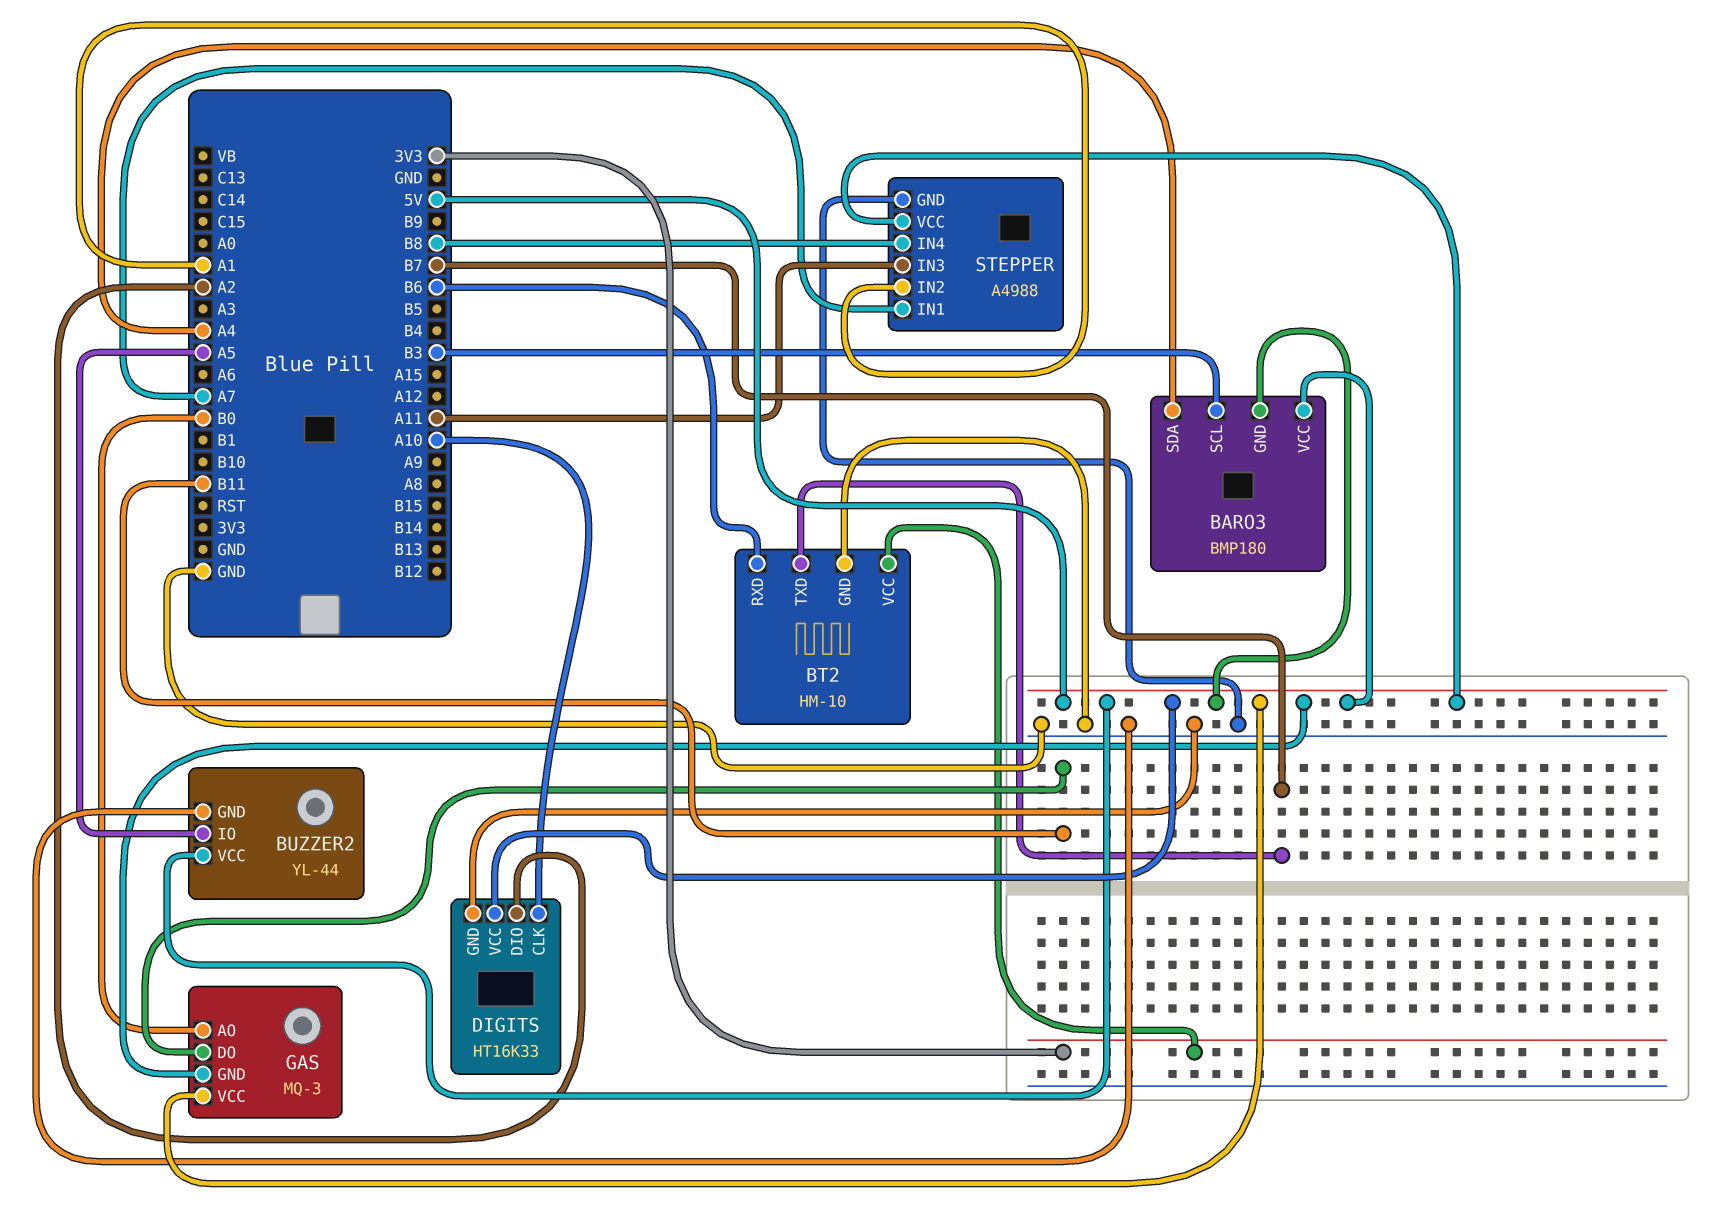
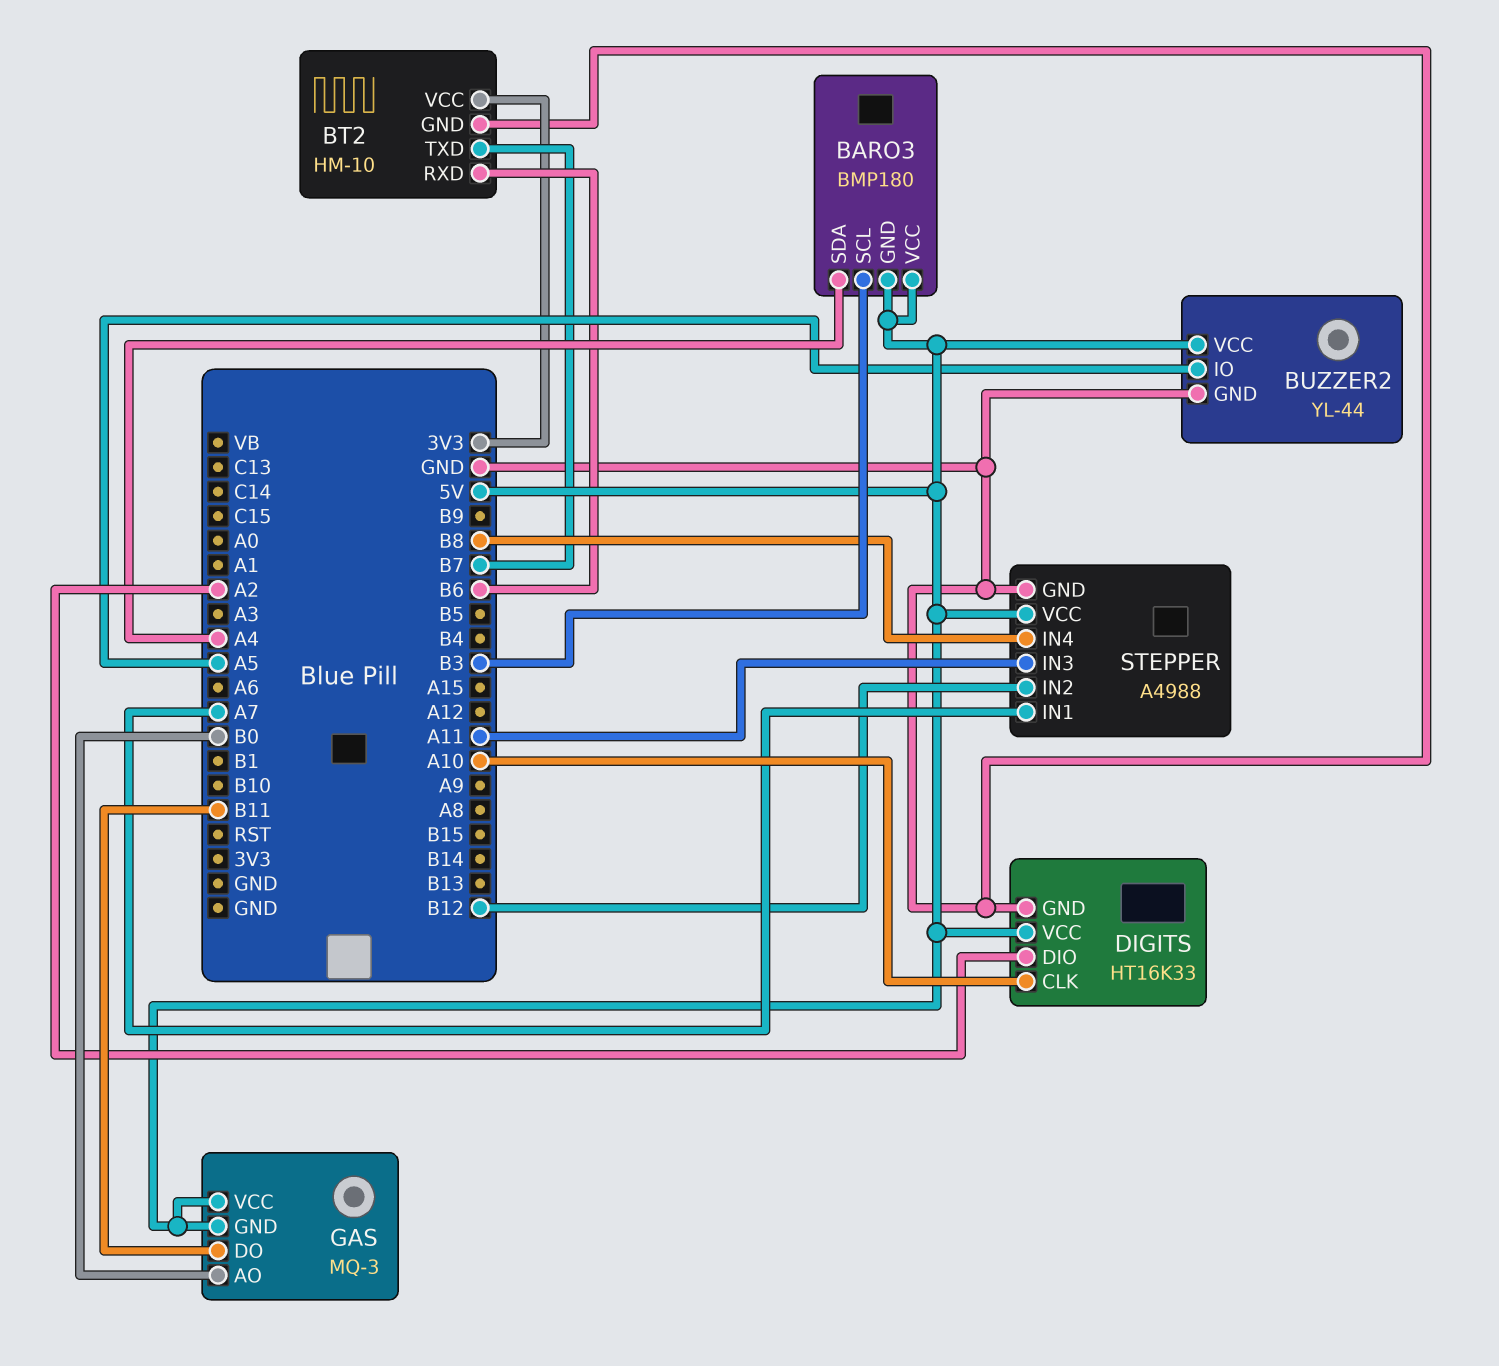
STEPPER pin IN2: A1 -> B12

